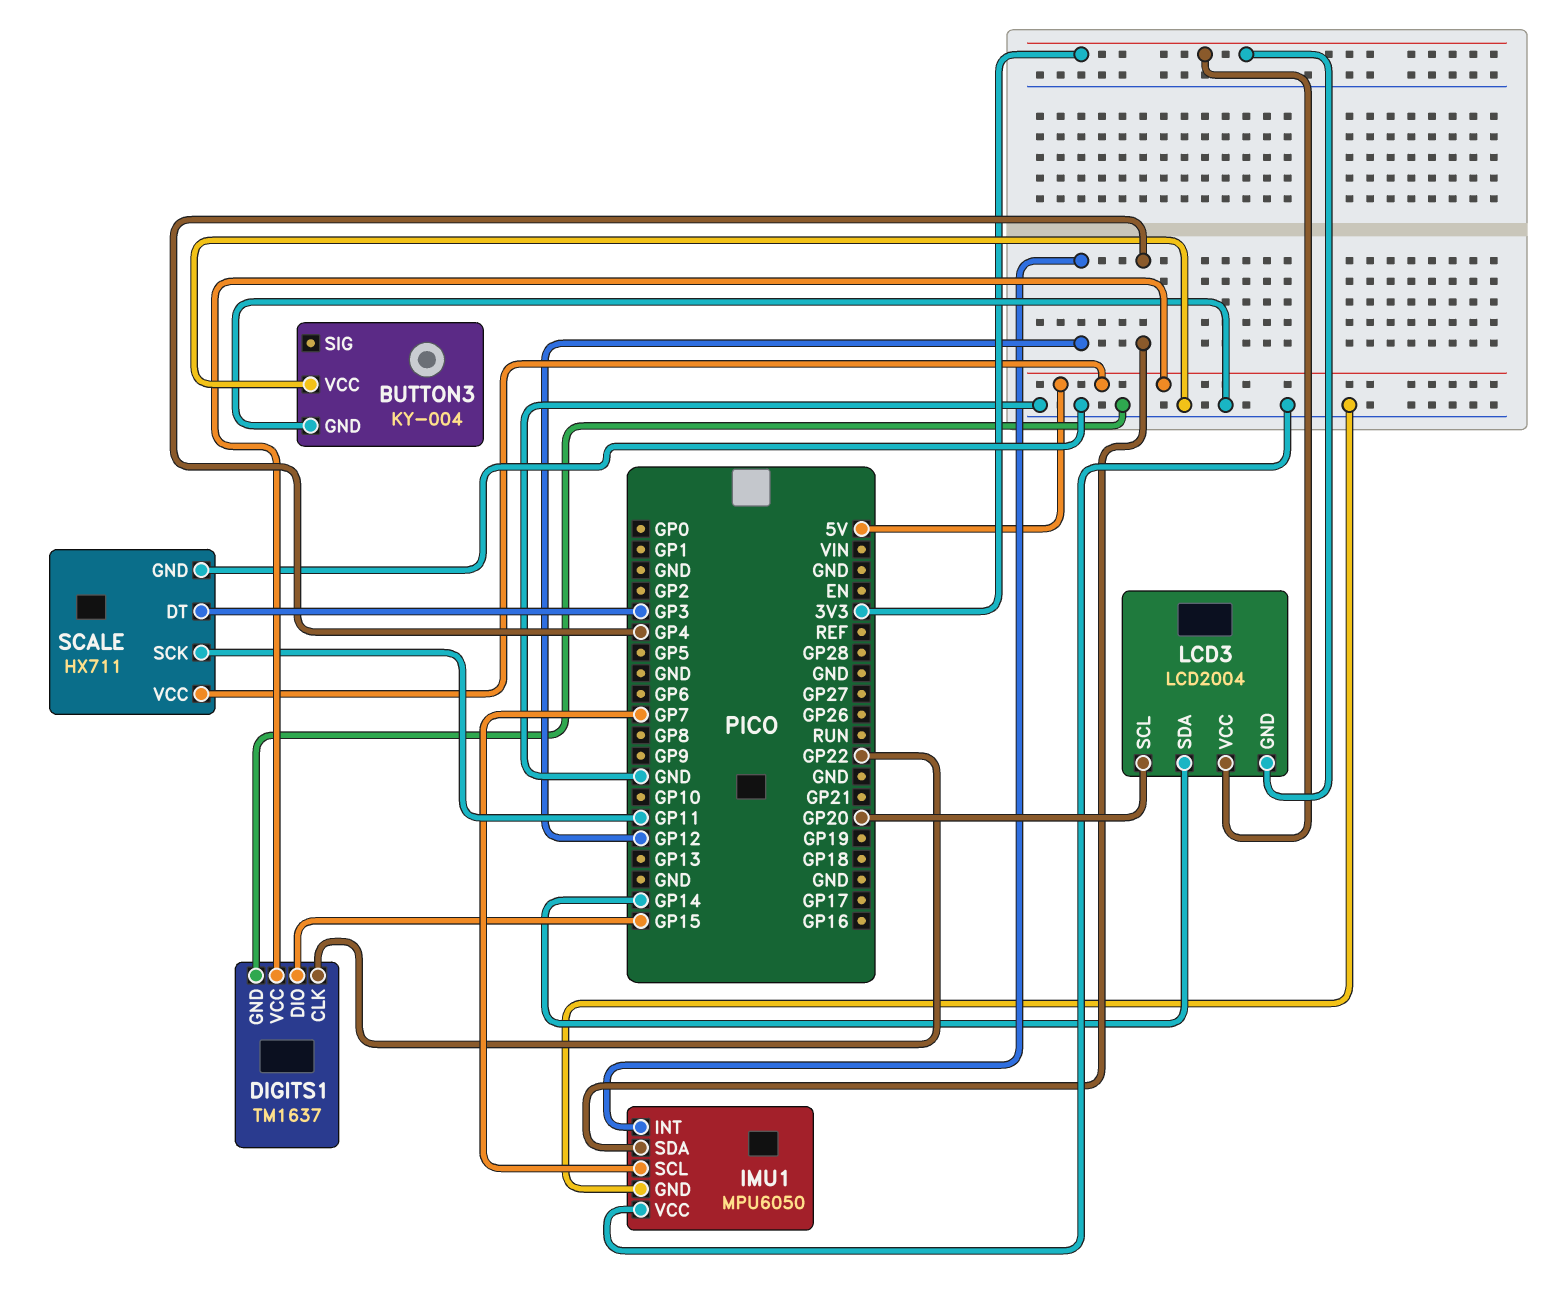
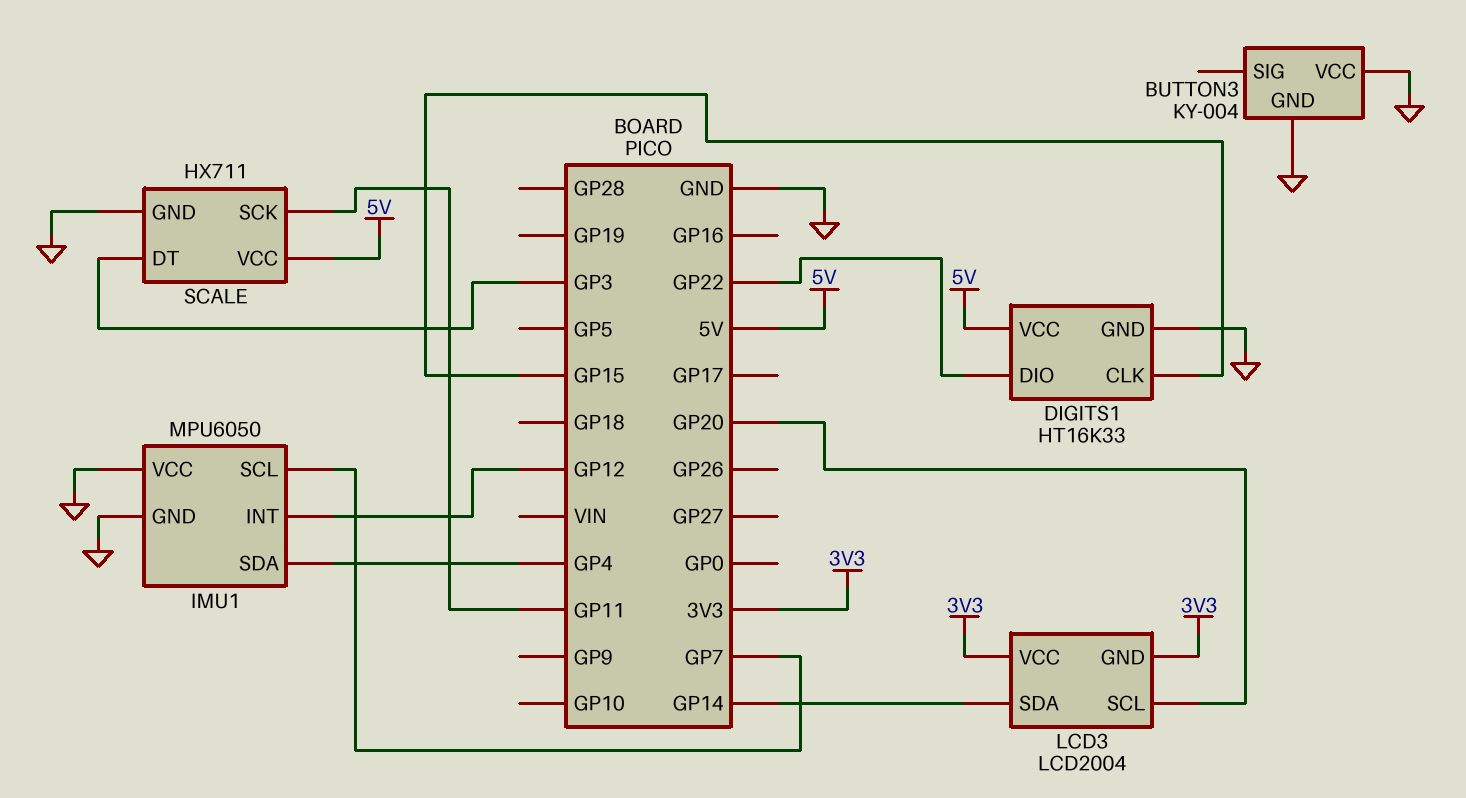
DIGITS1: TM1637 -> HT16K33
DIGITS1 pin CLK: GP22 -> GP15
DIGITS1 pin DIO: GP15 -> GP22

